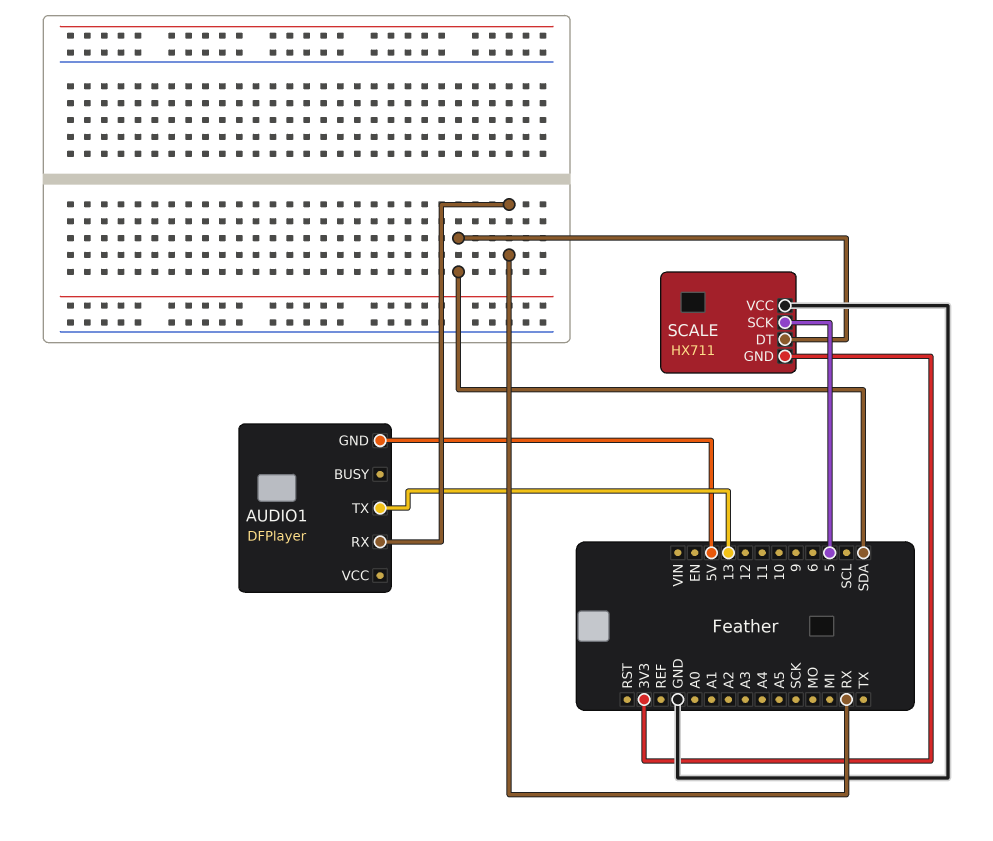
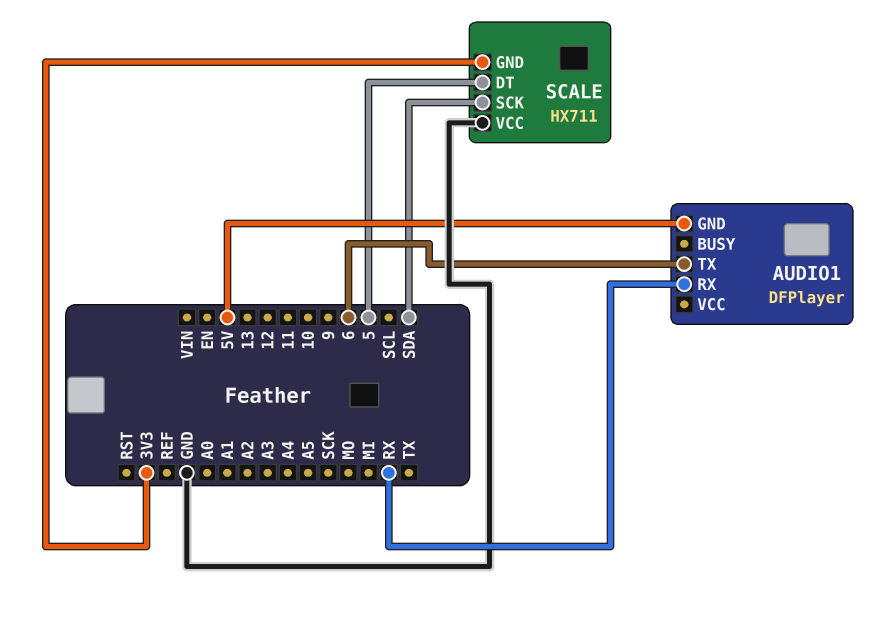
AUDIO1 pin TX: 13 -> 6
SCALE pin DT: SDA -> 5
SCALE pin SCK: 5 -> SDA

